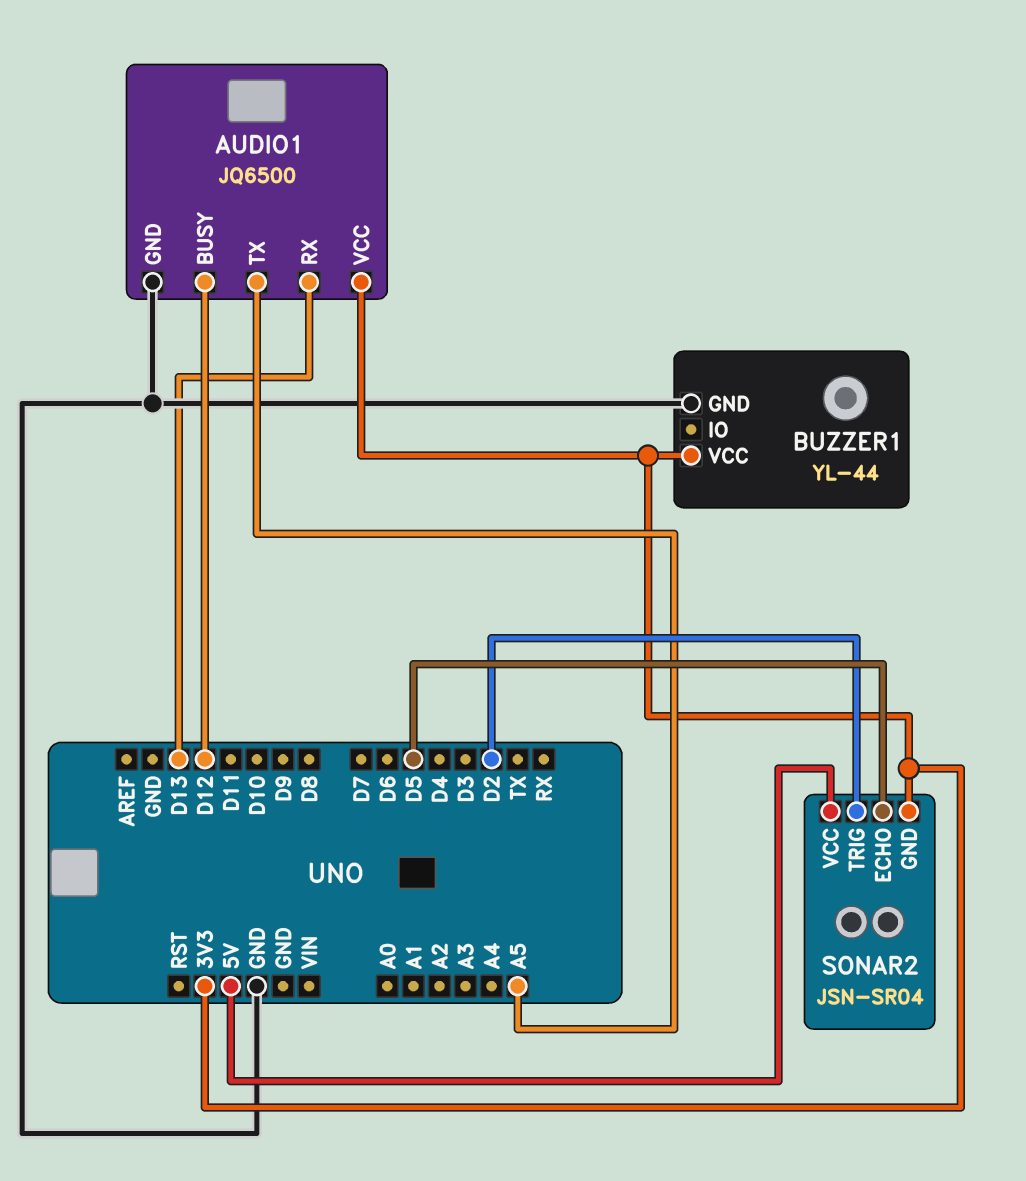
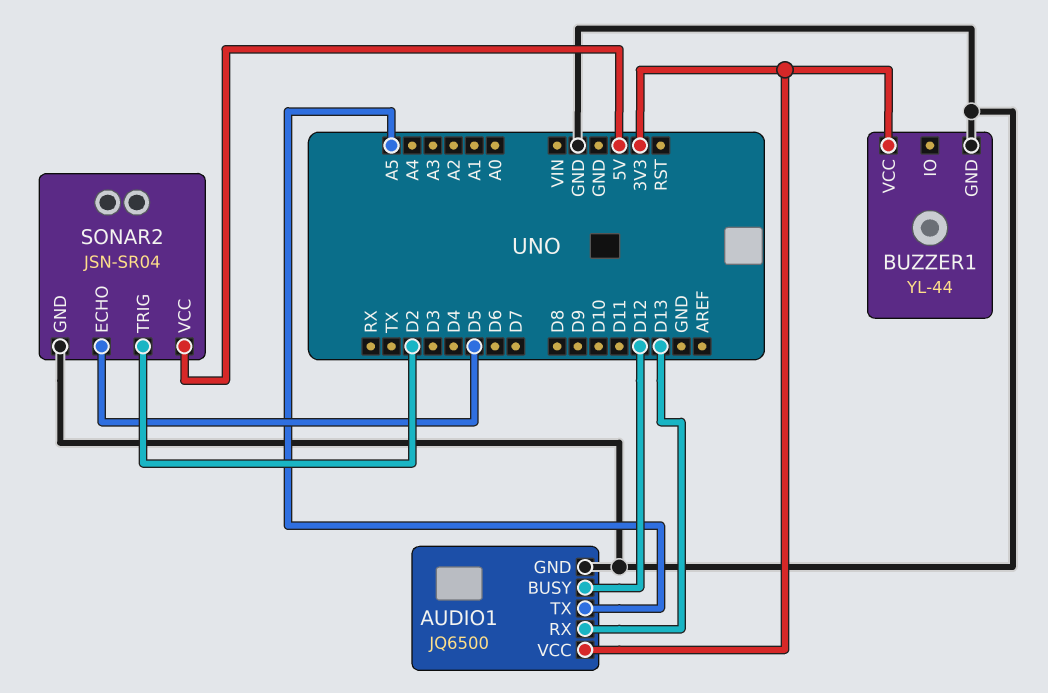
SONAR2 pin GND: 3V3 -> GND

